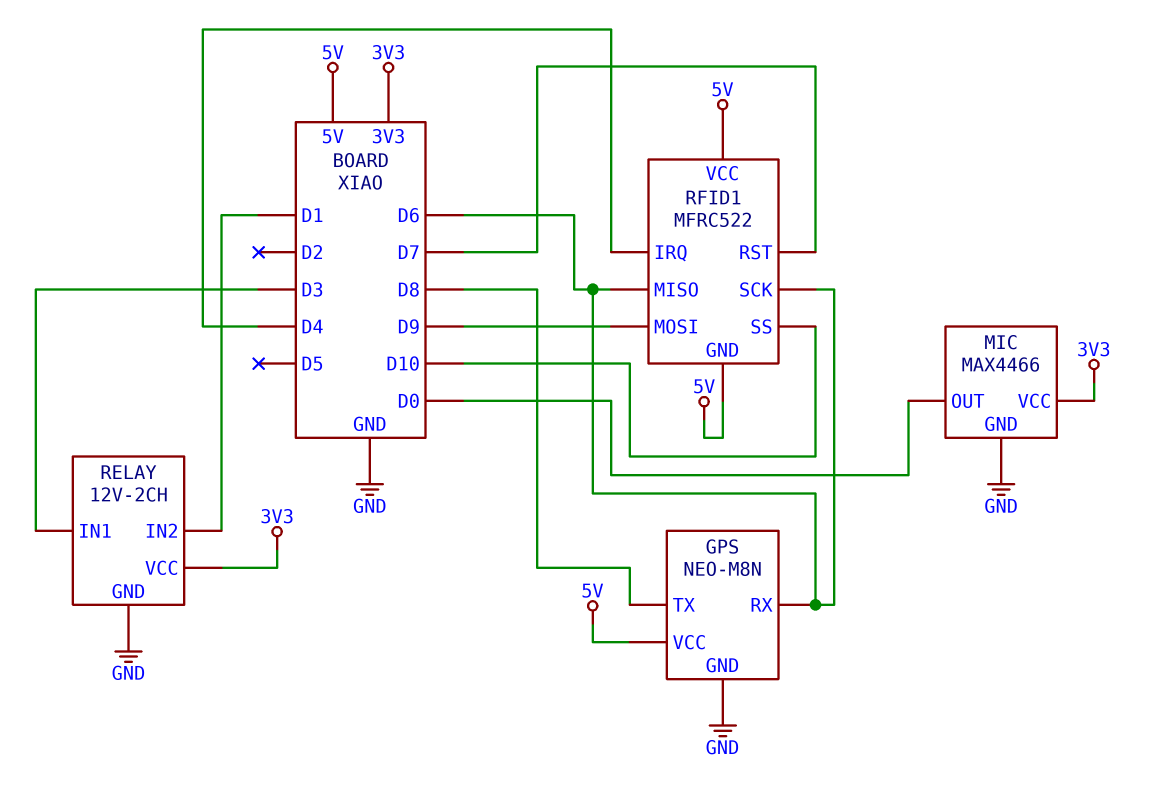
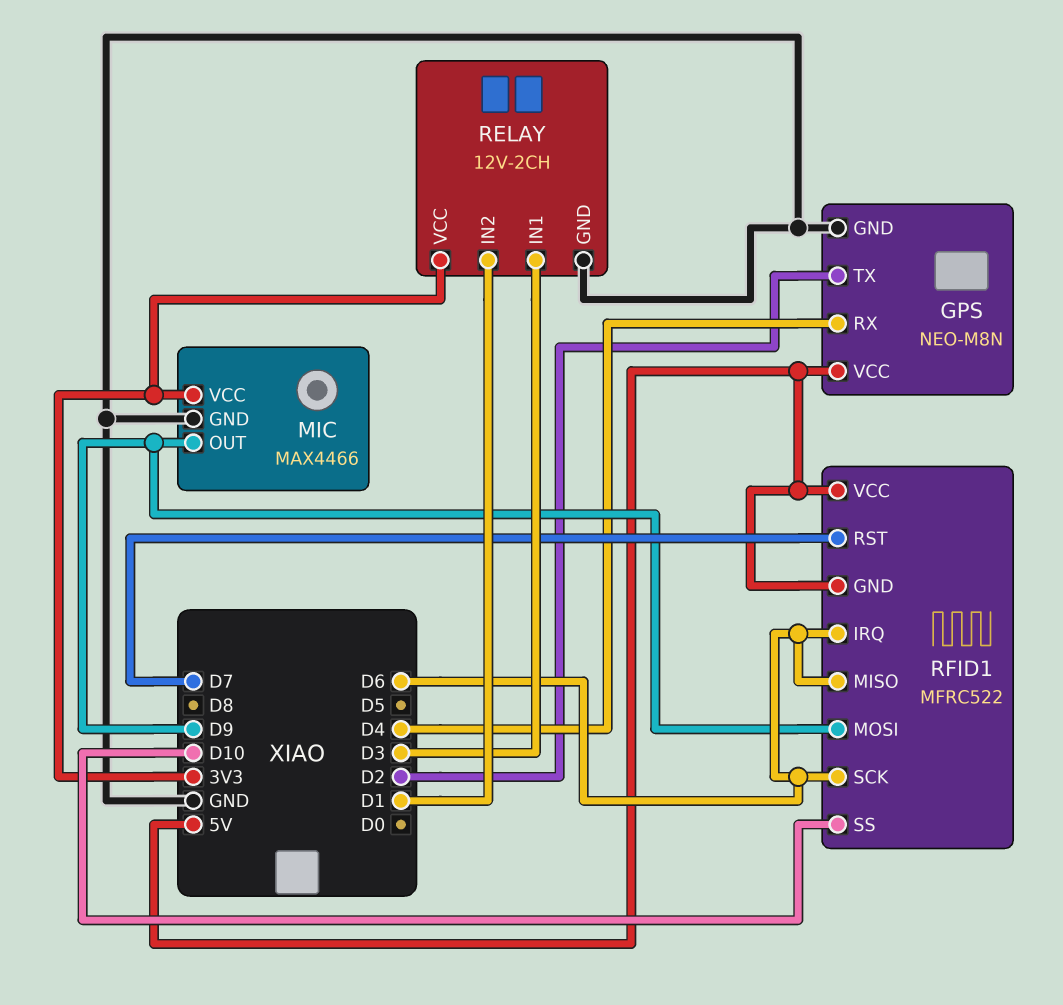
GPS pin RX: D6 -> D4
GPS pin TX: D8 -> D2
MIC pin OUT: D0 -> D9
RFID1 pin IRQ: D4 -> D6

